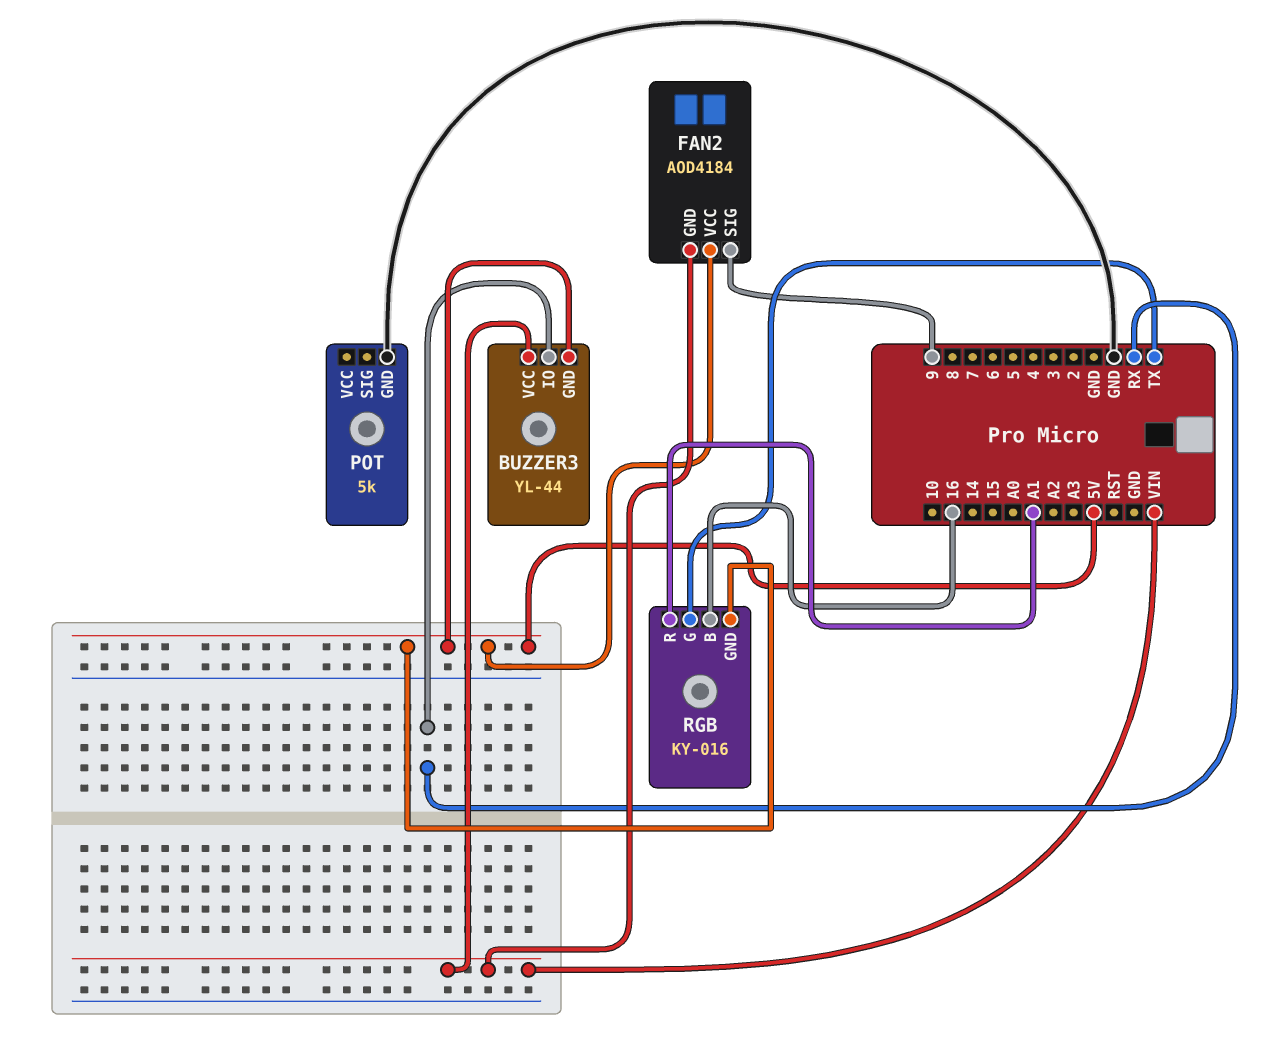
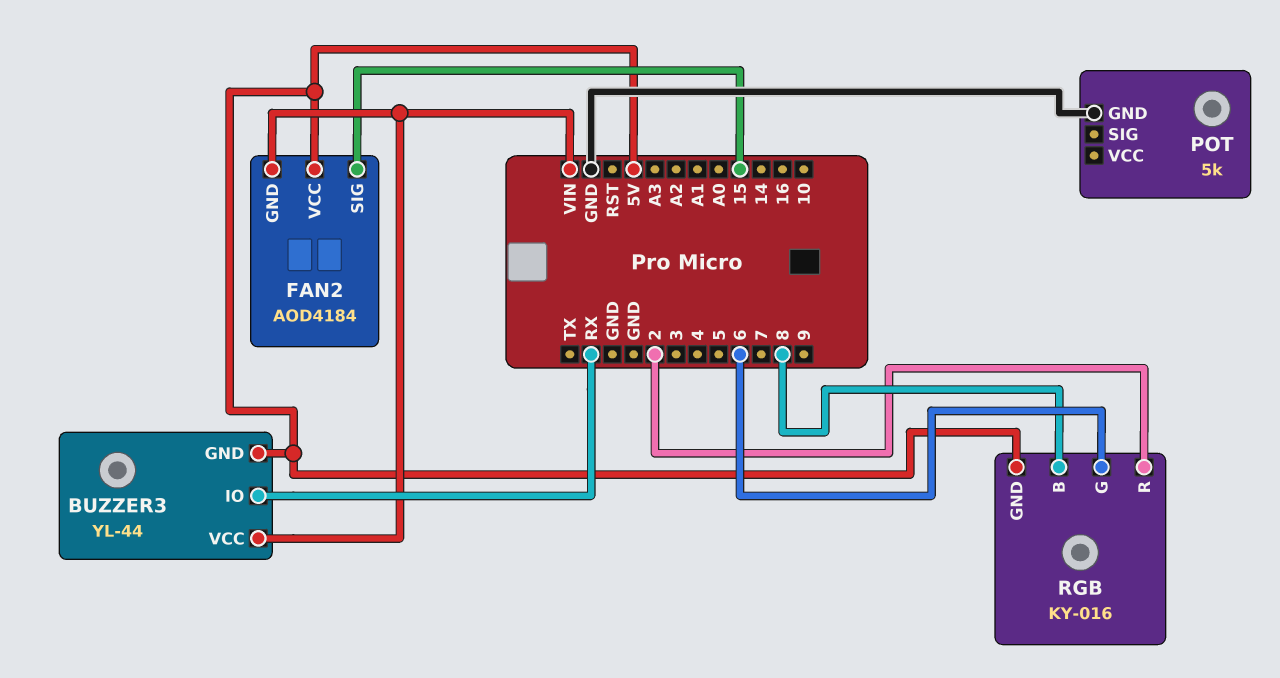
FAN2 pin SIG: 9 -> 15
RGB pin B: 16 -> 8
RGB pin G: TX -> 6
RGB pin R: A1 -> 2

